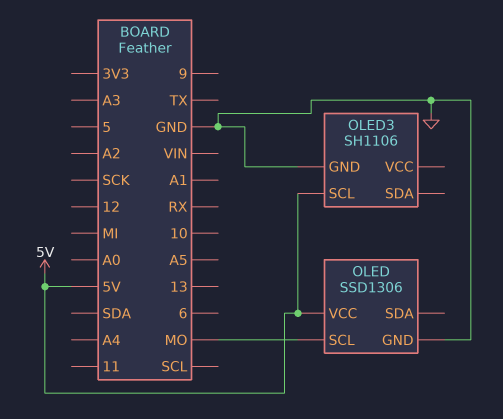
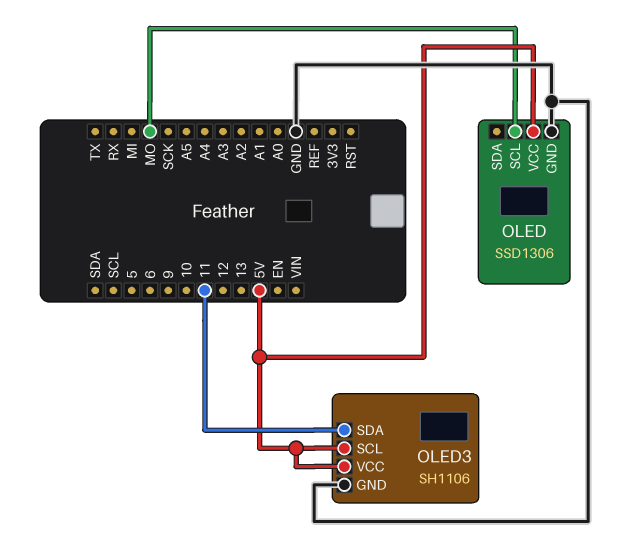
OLED3 pin SDA: none -> 11
OLED3 pin VCC: none -> 5V

